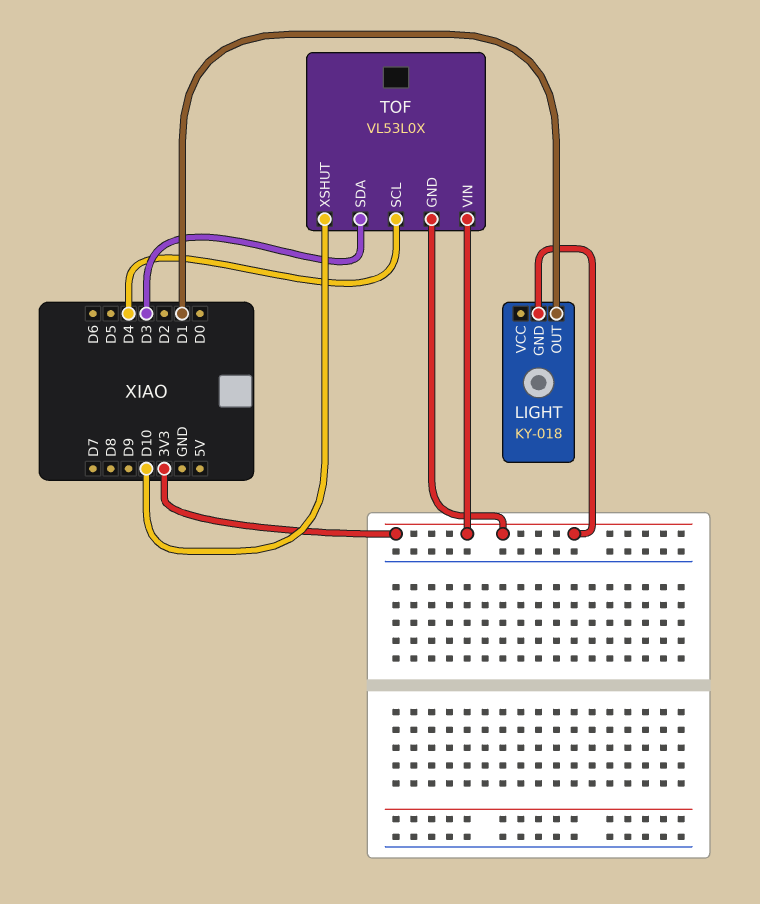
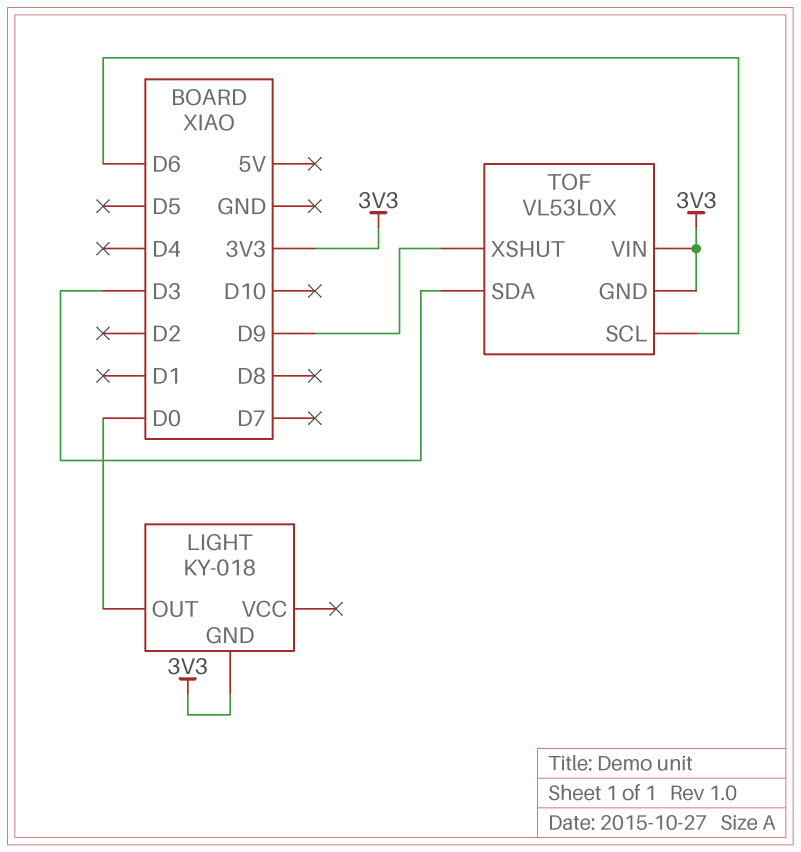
LIGHT pin OUT: D1 -> D0
TOF pin SCL: D4 -> D6
TOF pin XSHUT: D10 -> D9

